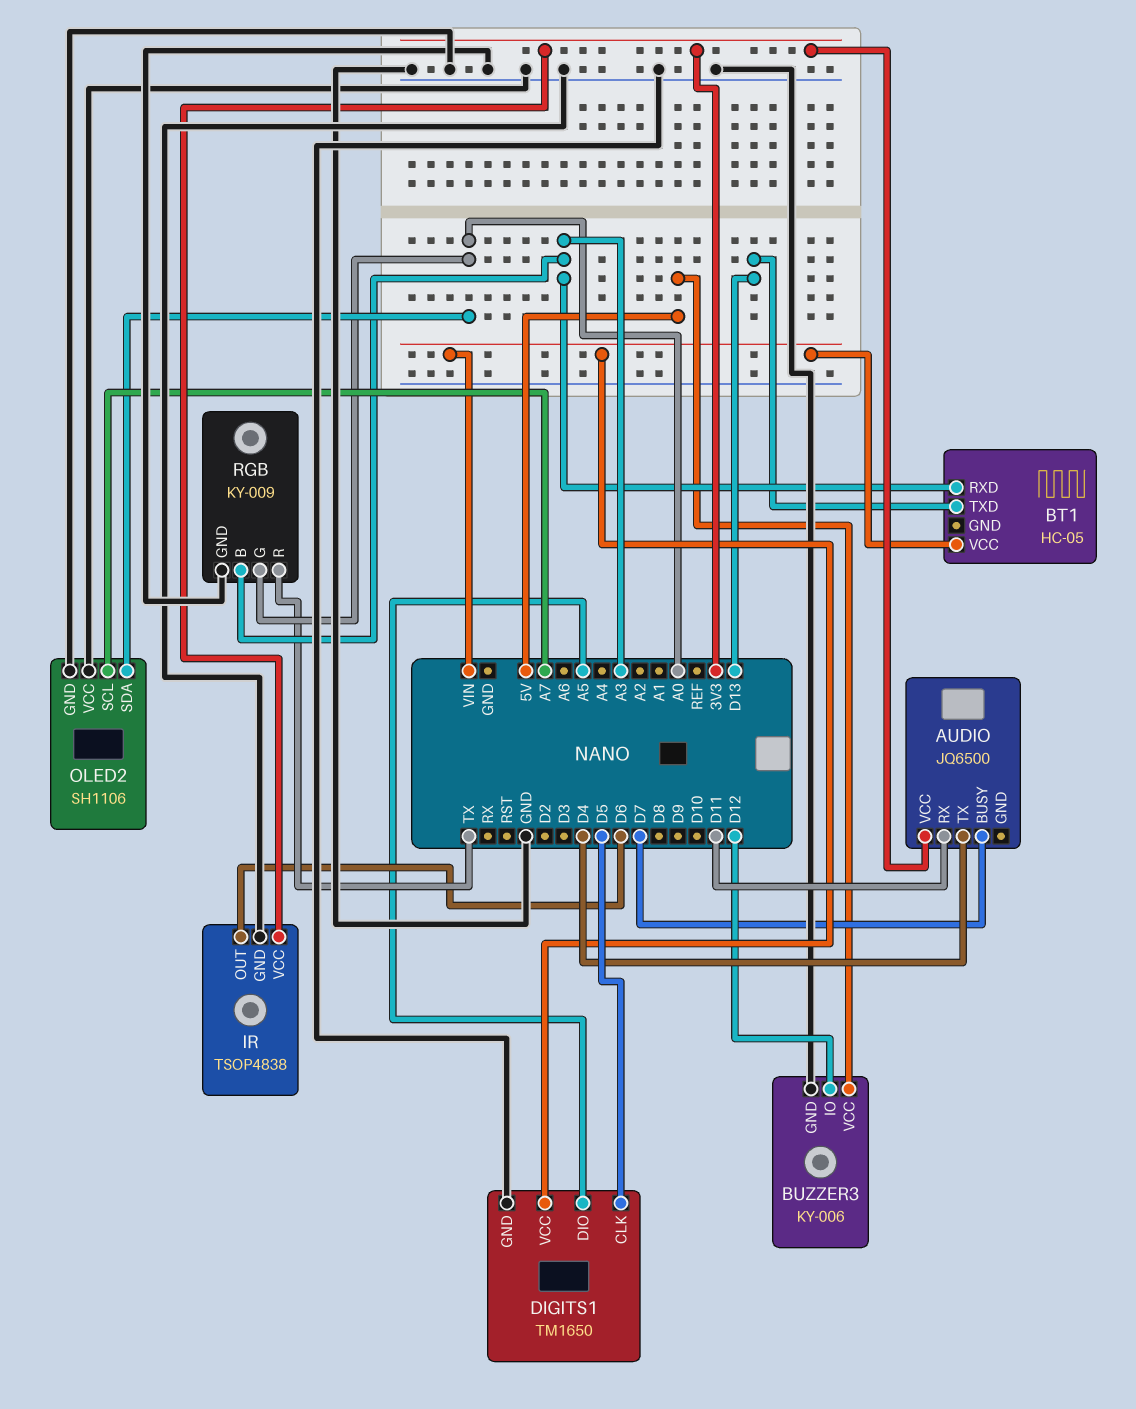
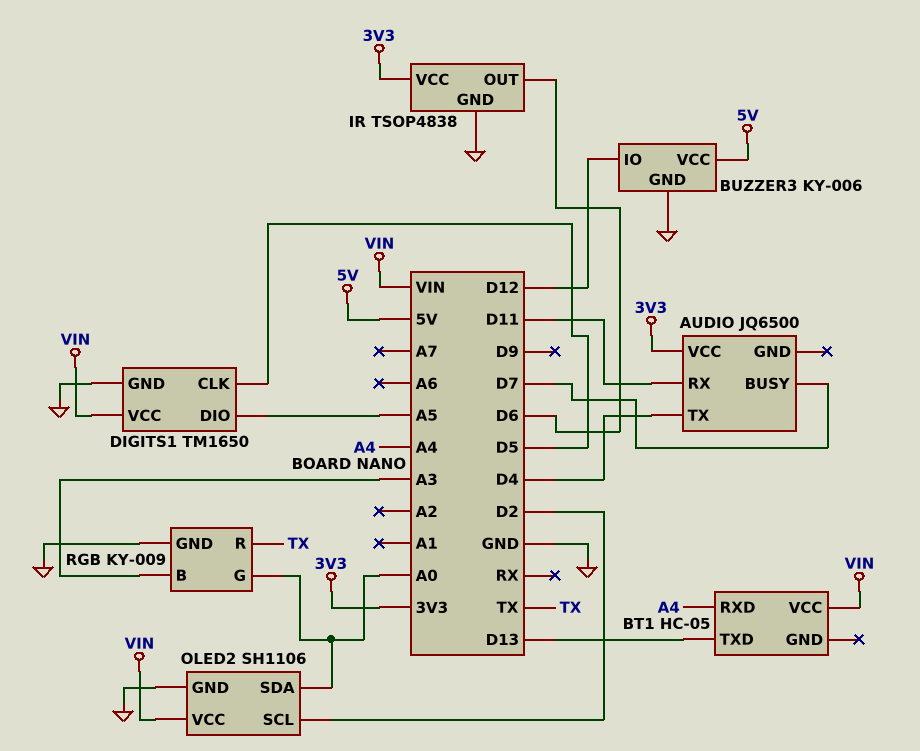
BT1 pin RXD: A3 -> A4
OLED2 pin SCL: A7 -> D2
OLED2 pin VCC: GND -> VIN

